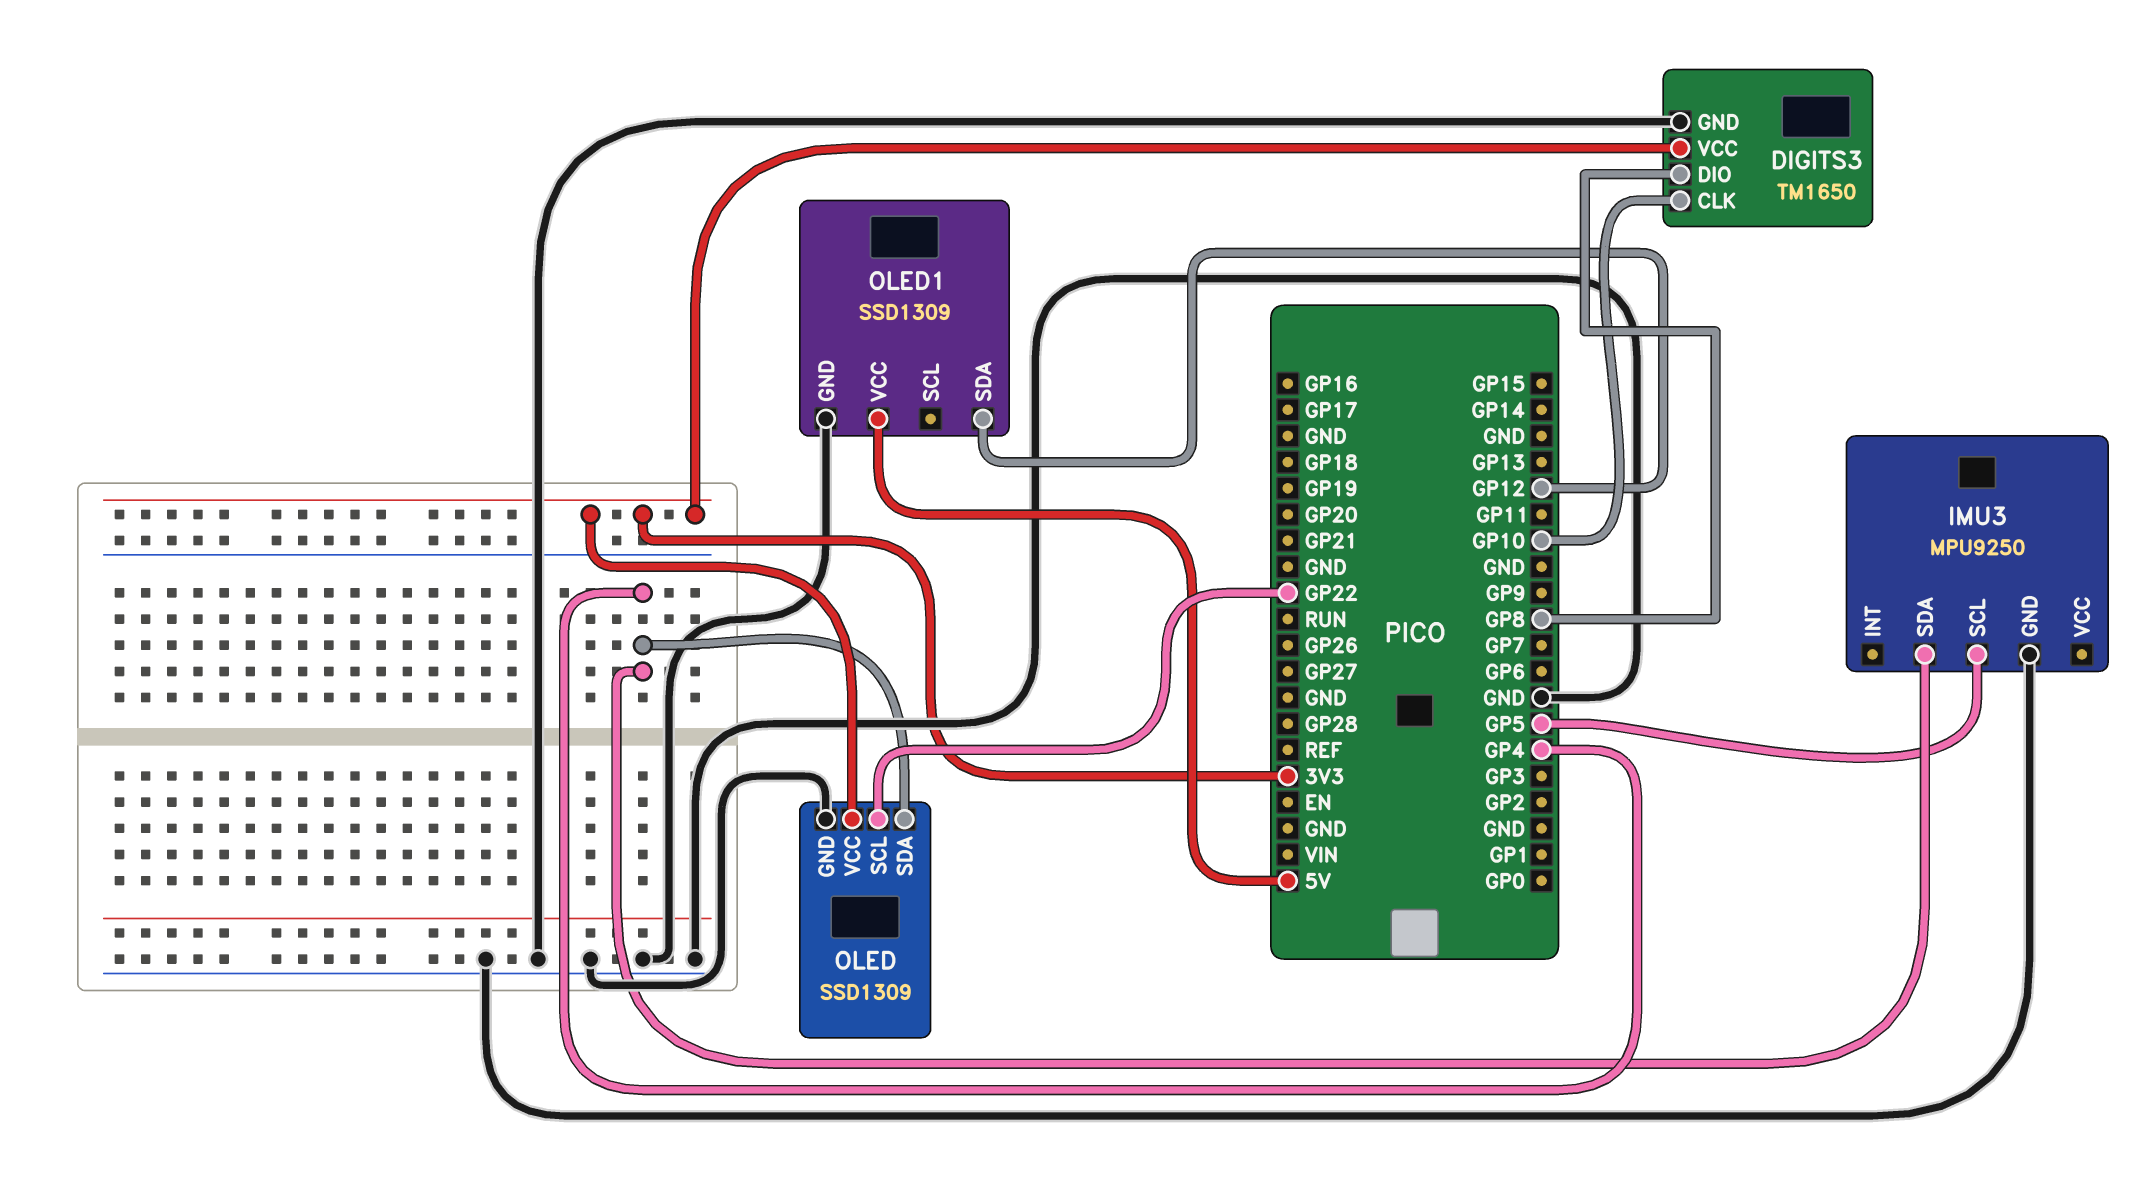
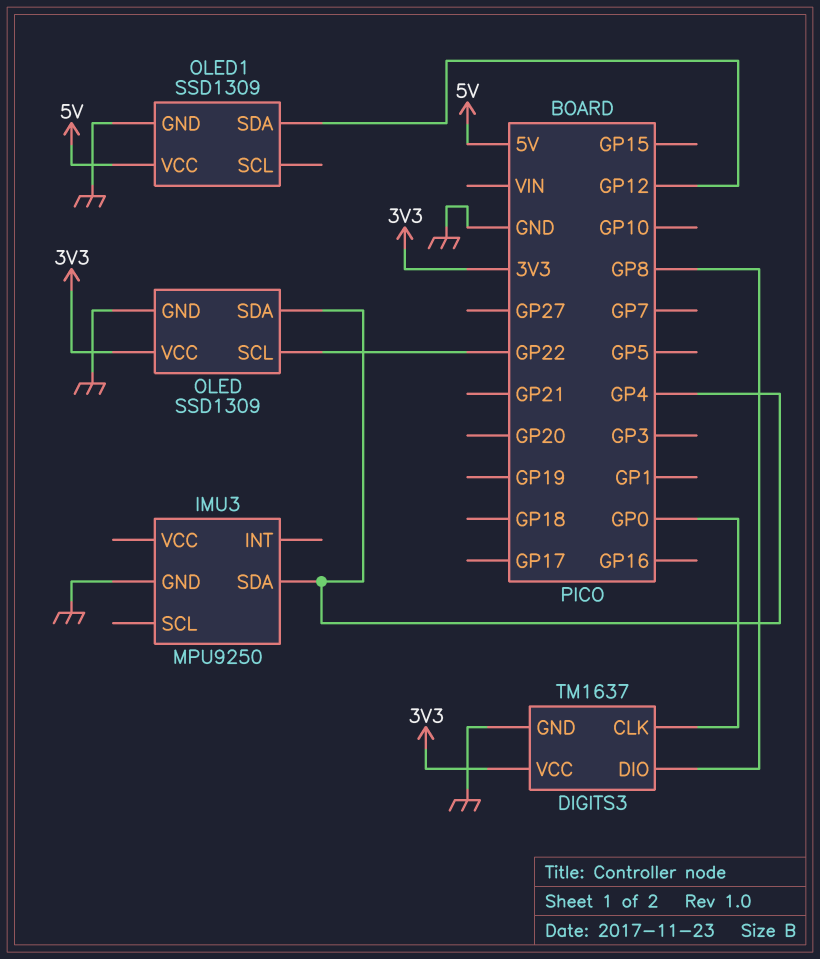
DIGITS3: TM1650 -> TM1637
DIGITS3 pin CLK: GP10 -> GP0
IMU3 pin SCL: GP5 -> none

